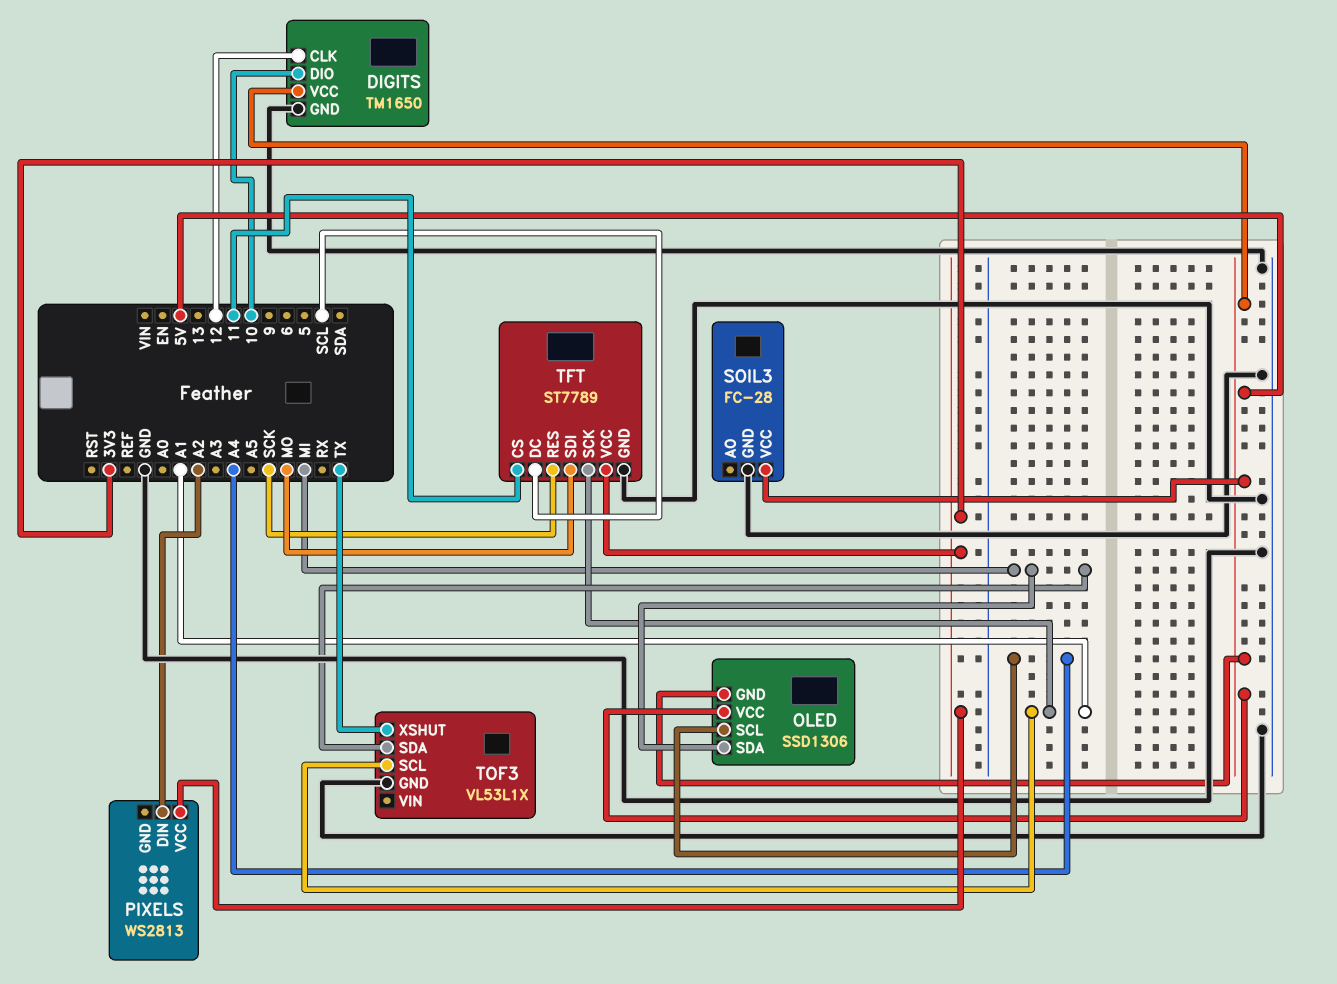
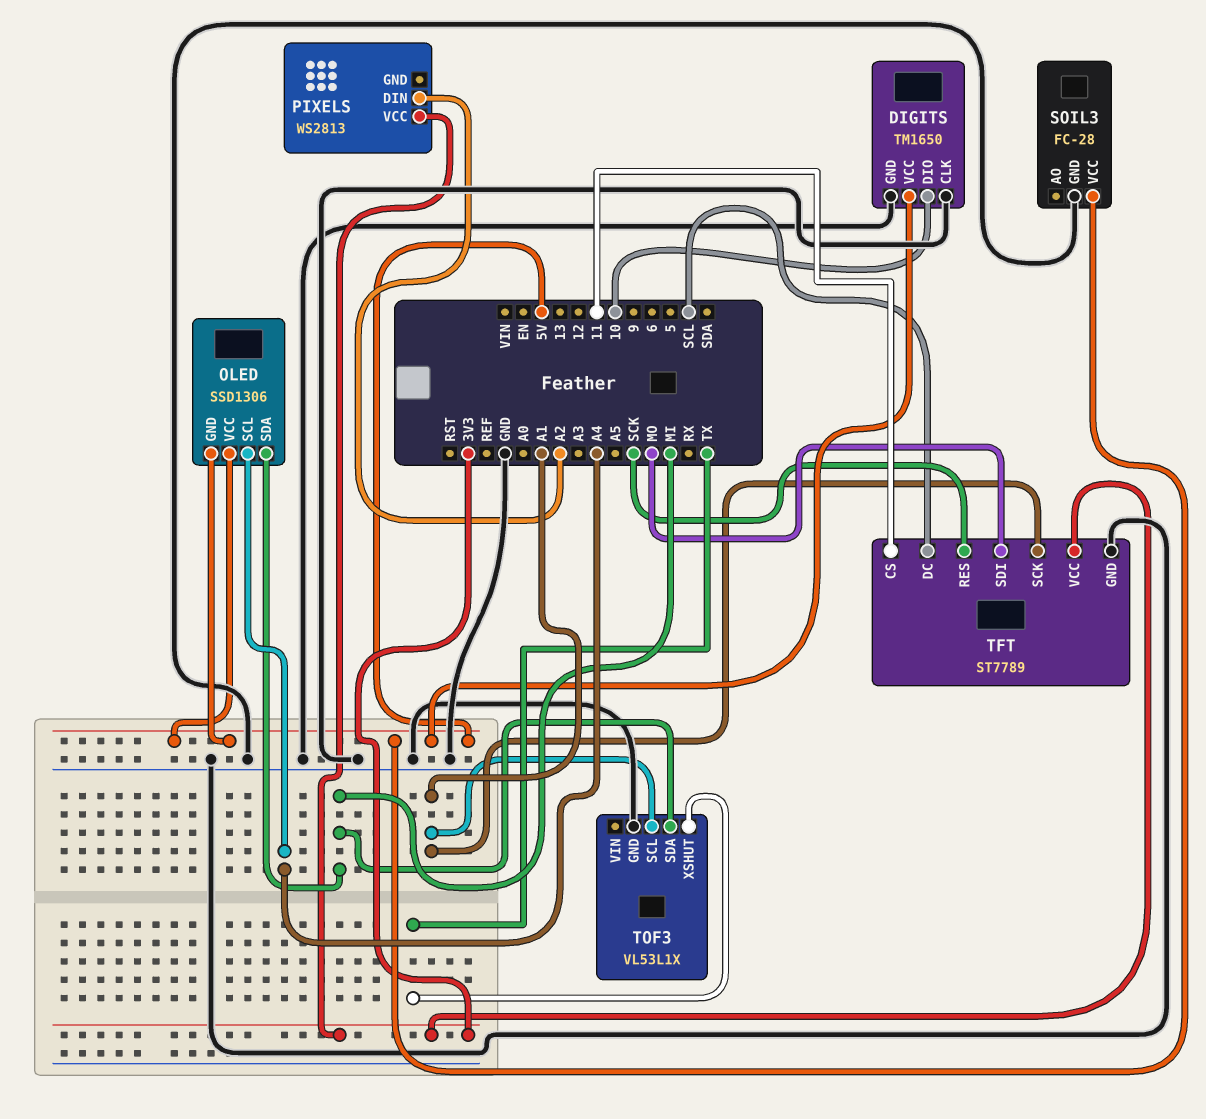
DIGITS pin CLK: 12 -> GND

